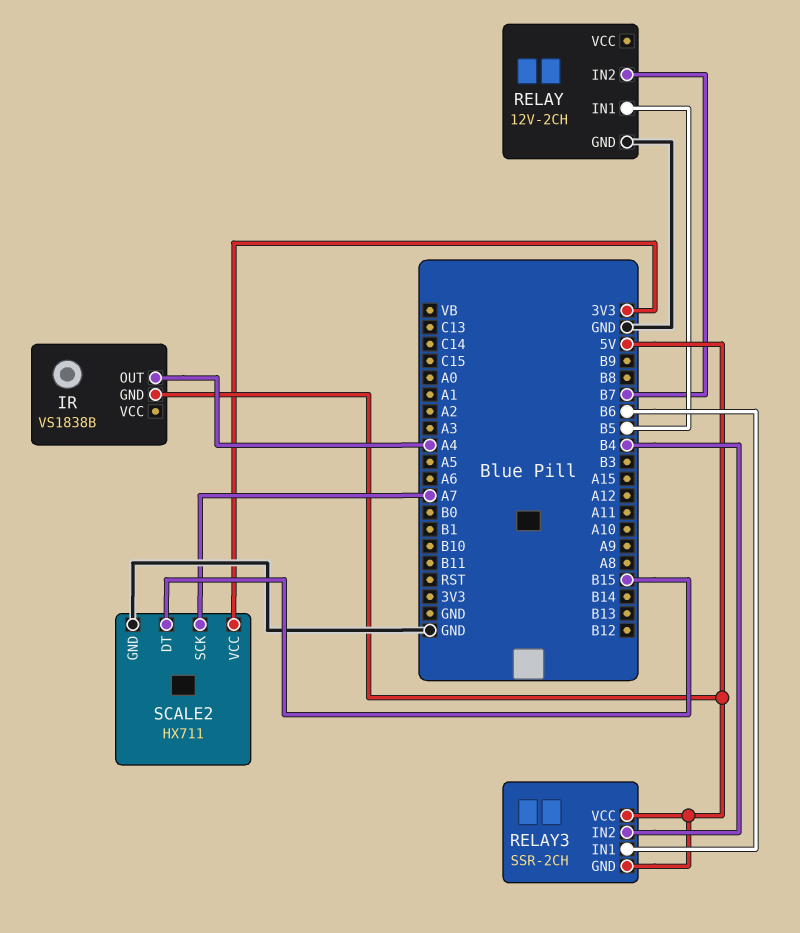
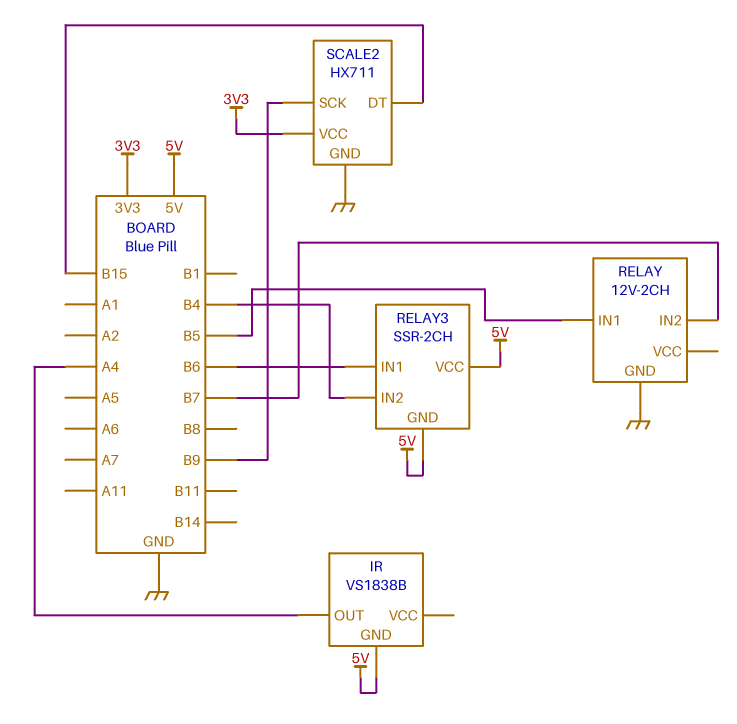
SCALE2 pin SCK: A7 -> B9

